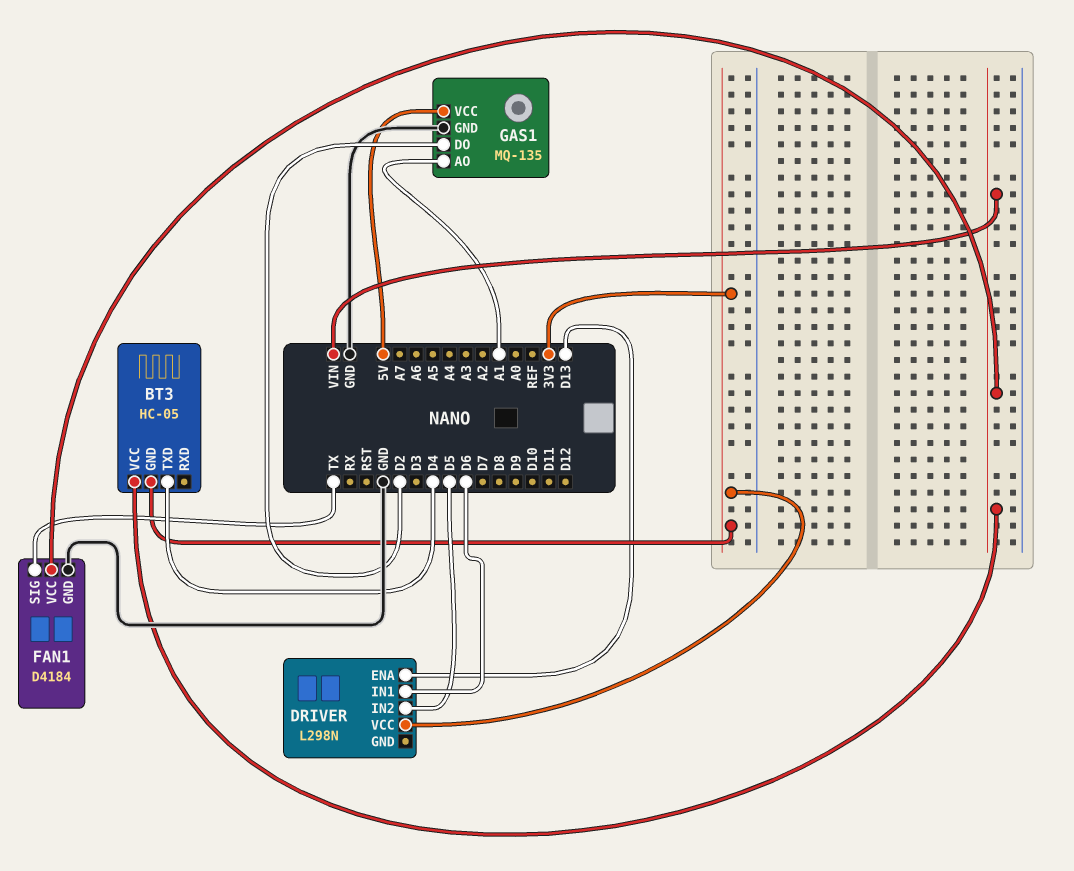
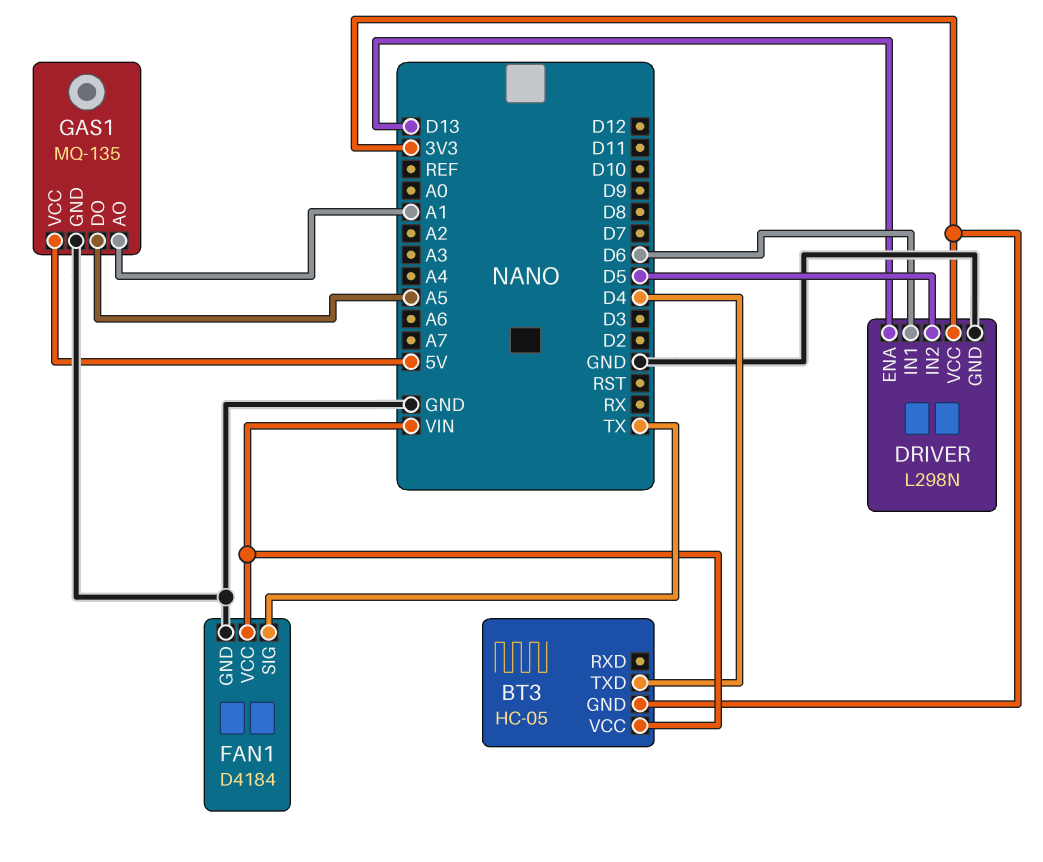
DRIVER pin GND: none -> GND
GAS1 pin DO: D2 -> A5

